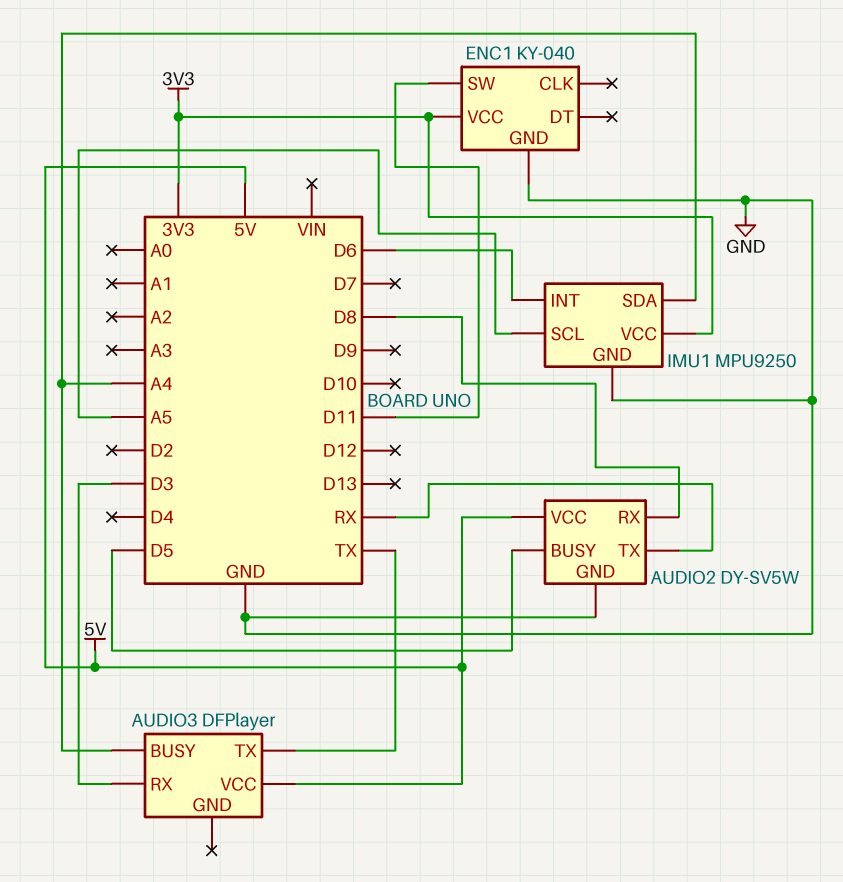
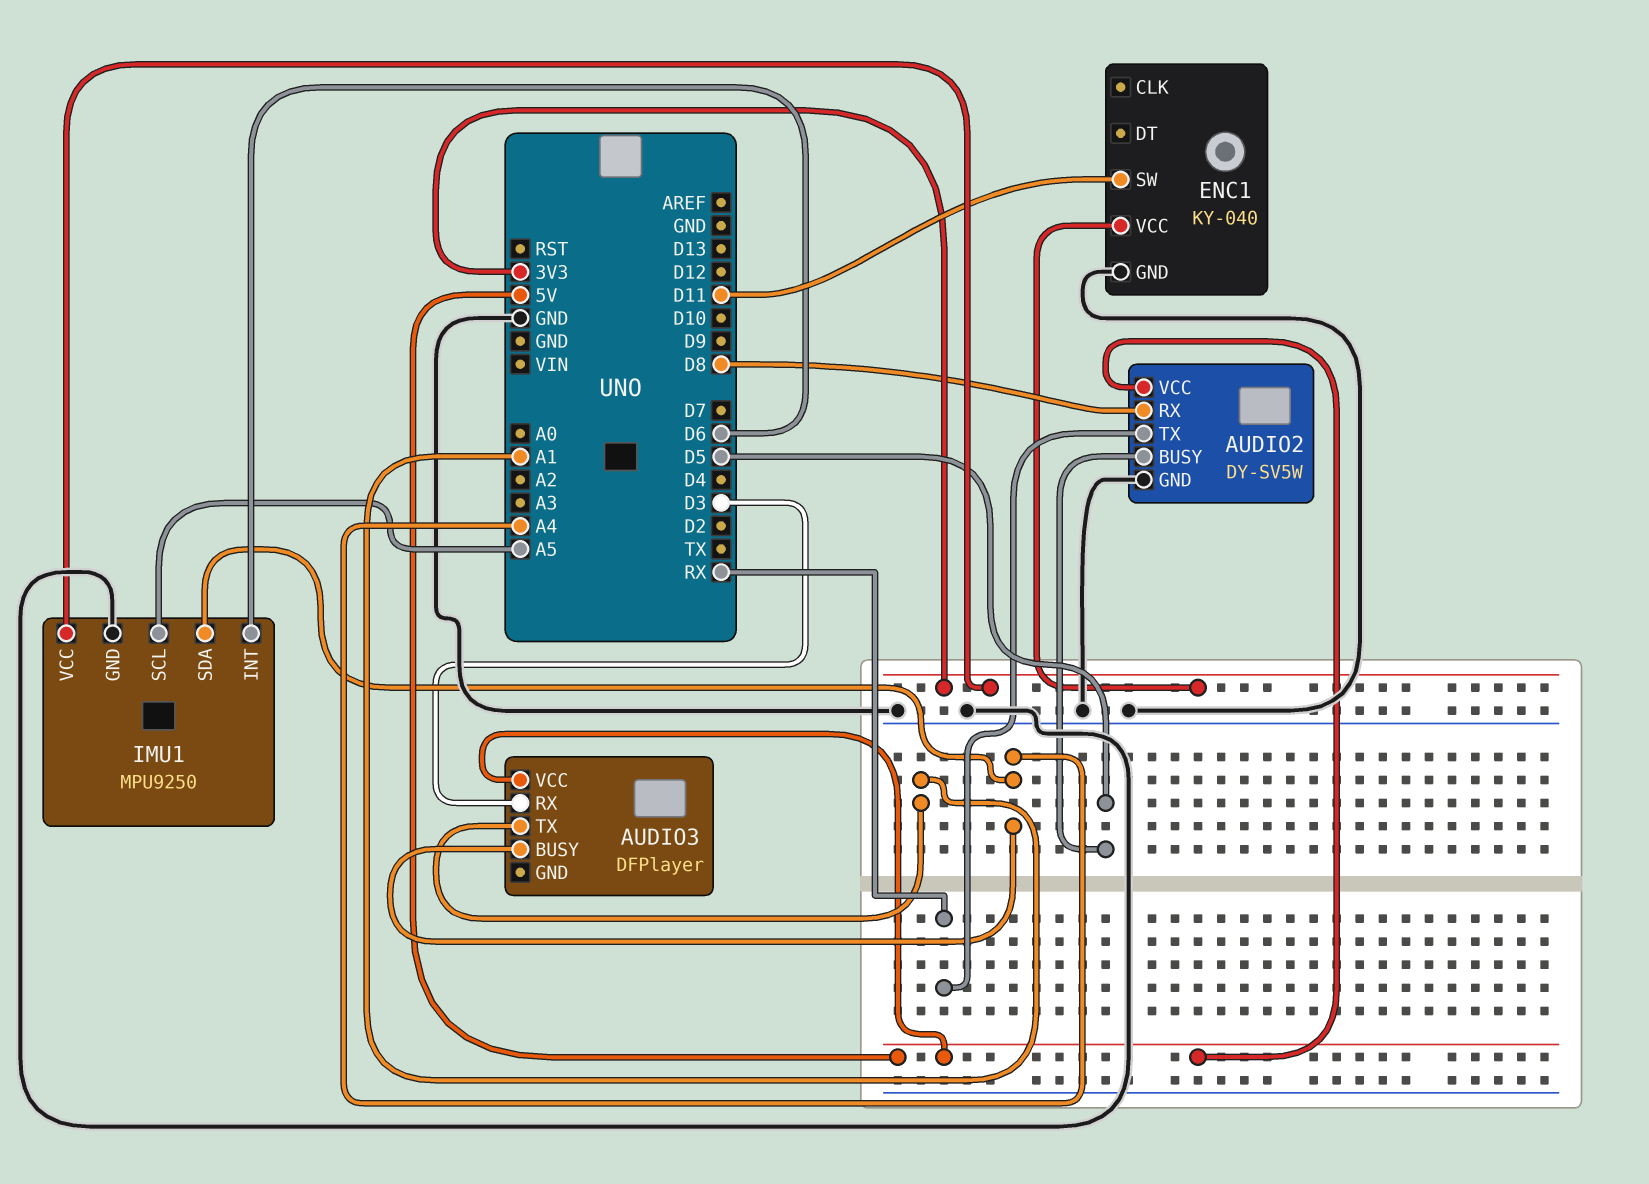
AUDIO3 pin TX: TX -> A1

